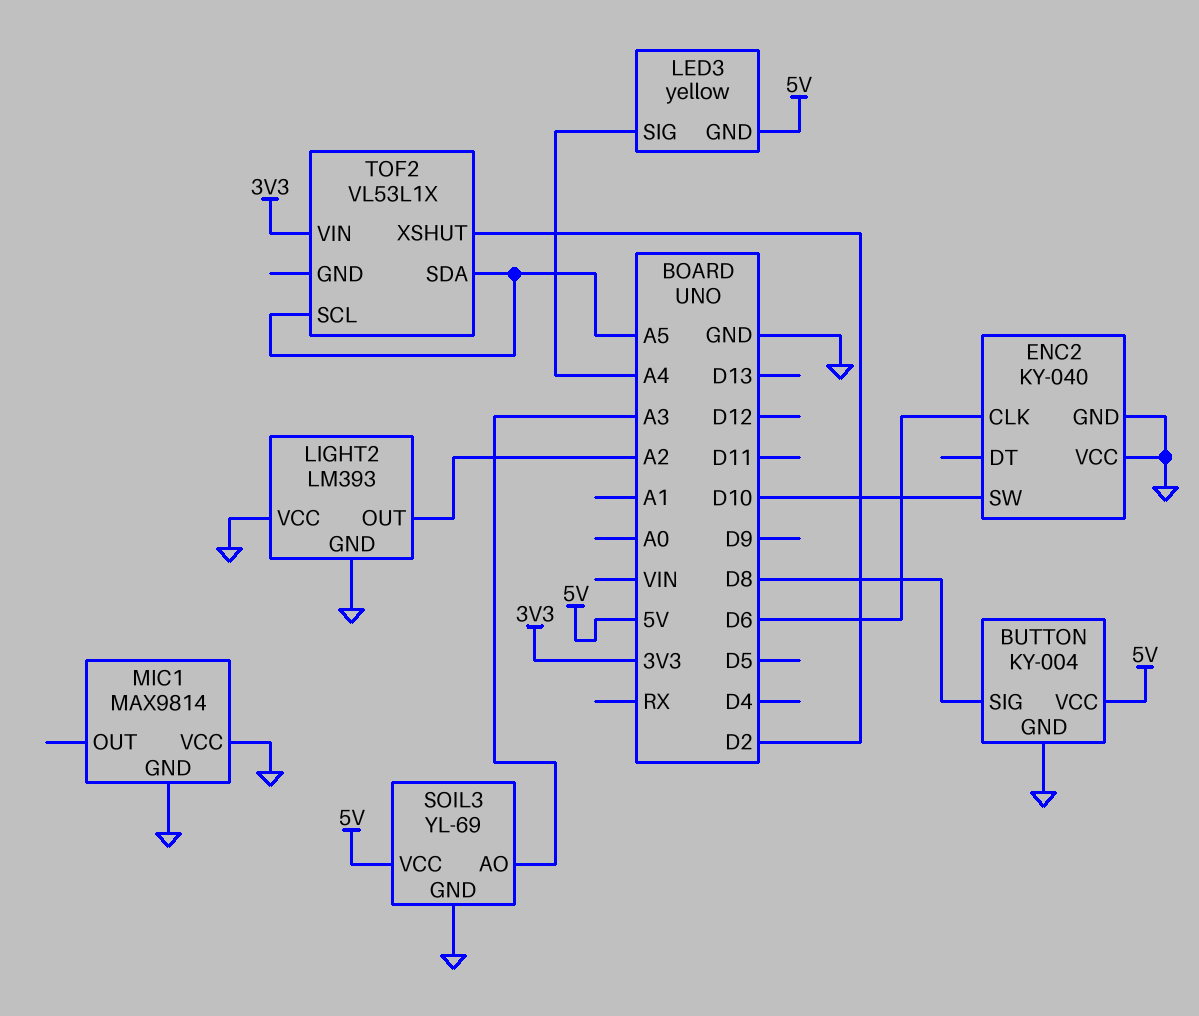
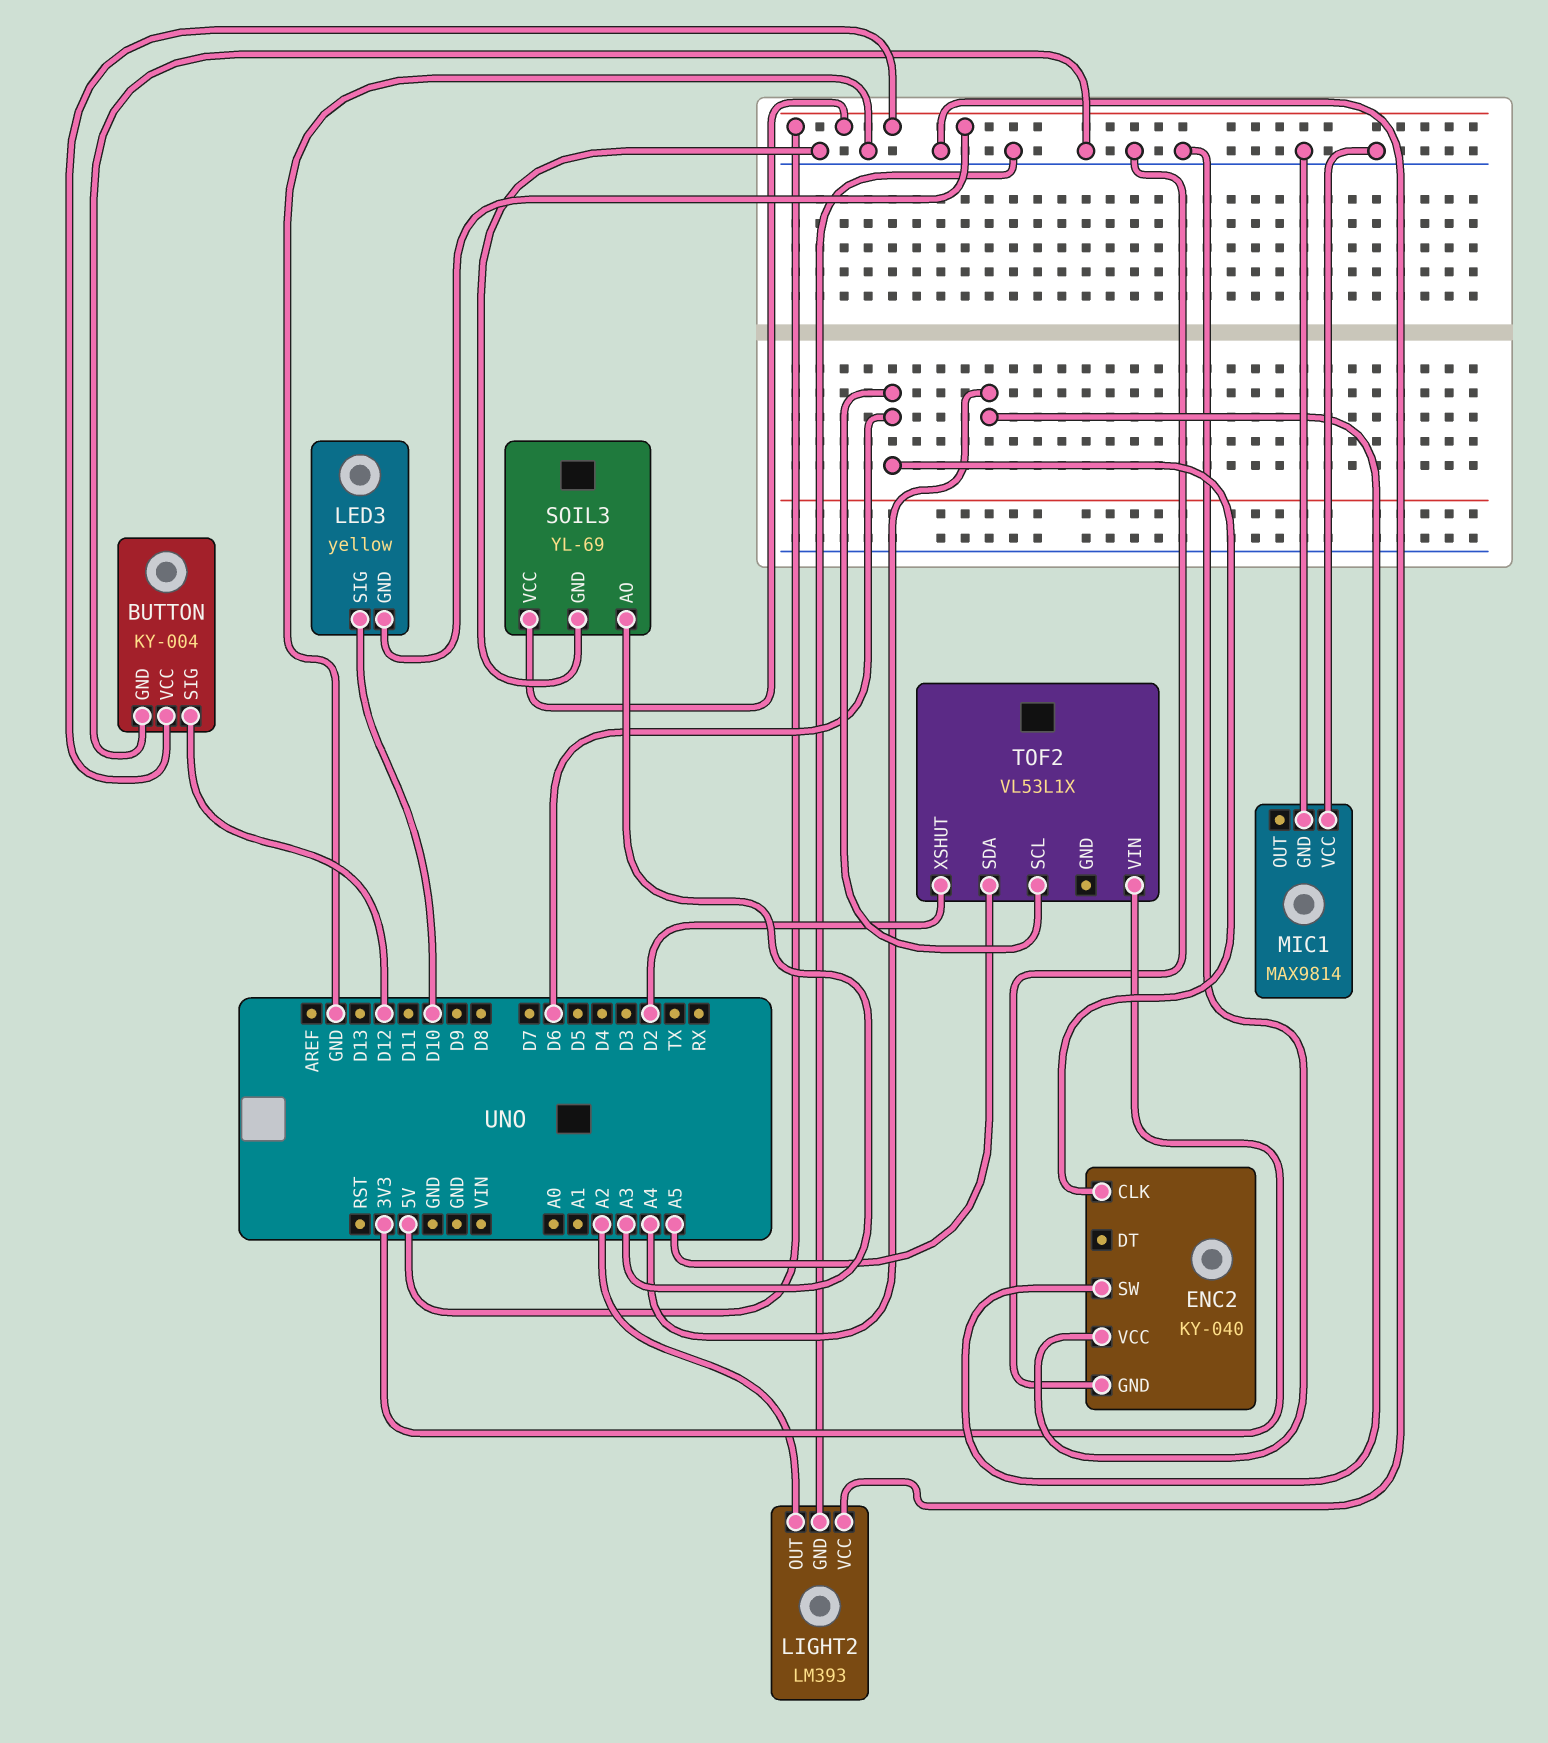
BUTTON pin SIG: D8 -> D12
ENC2 pin SW: D10 -> A4
LED3 pin SIG: A4 -> D10
TOF2 pin SCL: A5 -> D6

